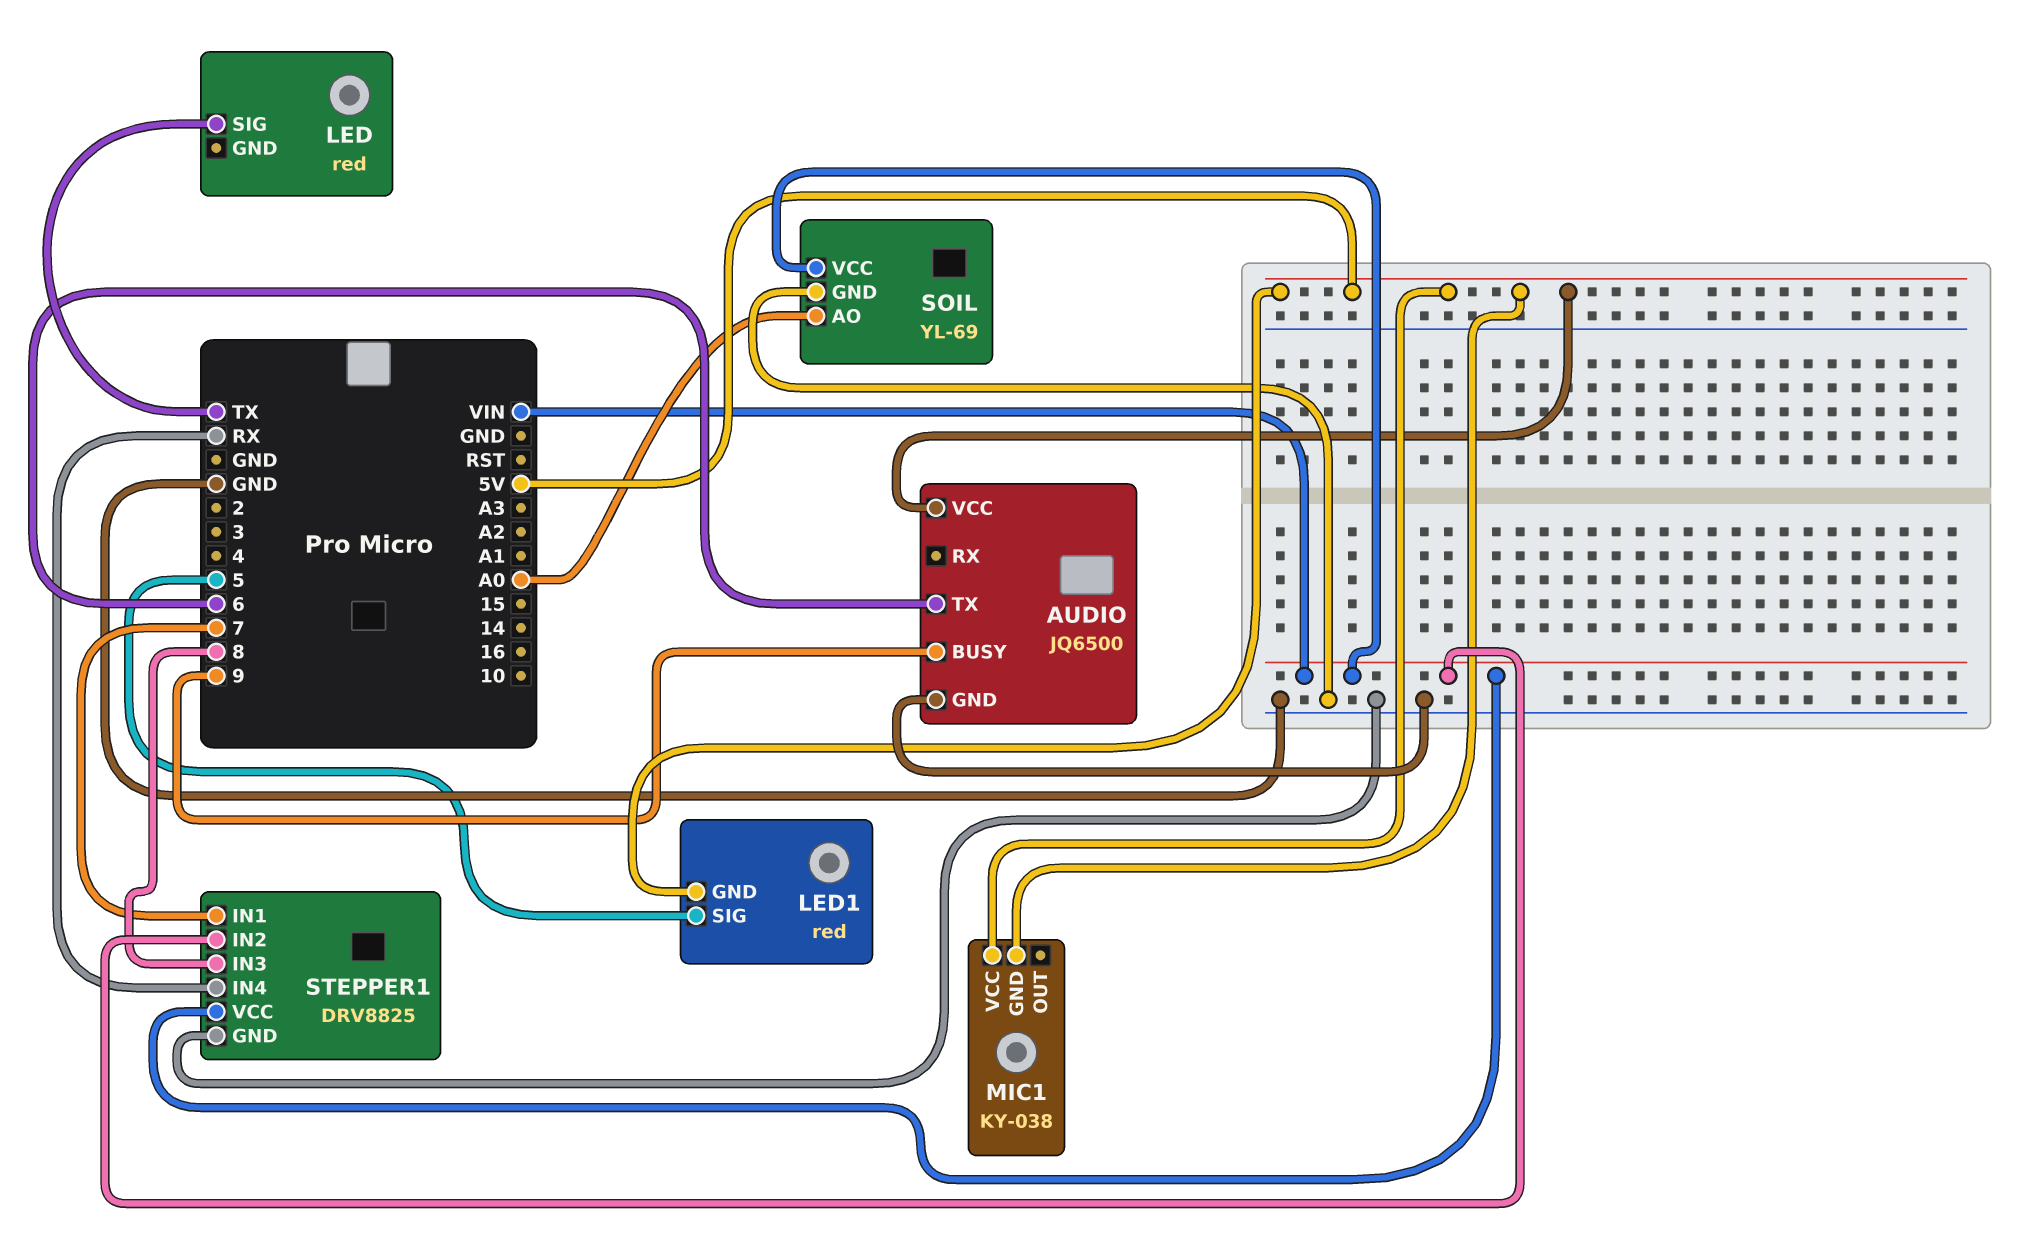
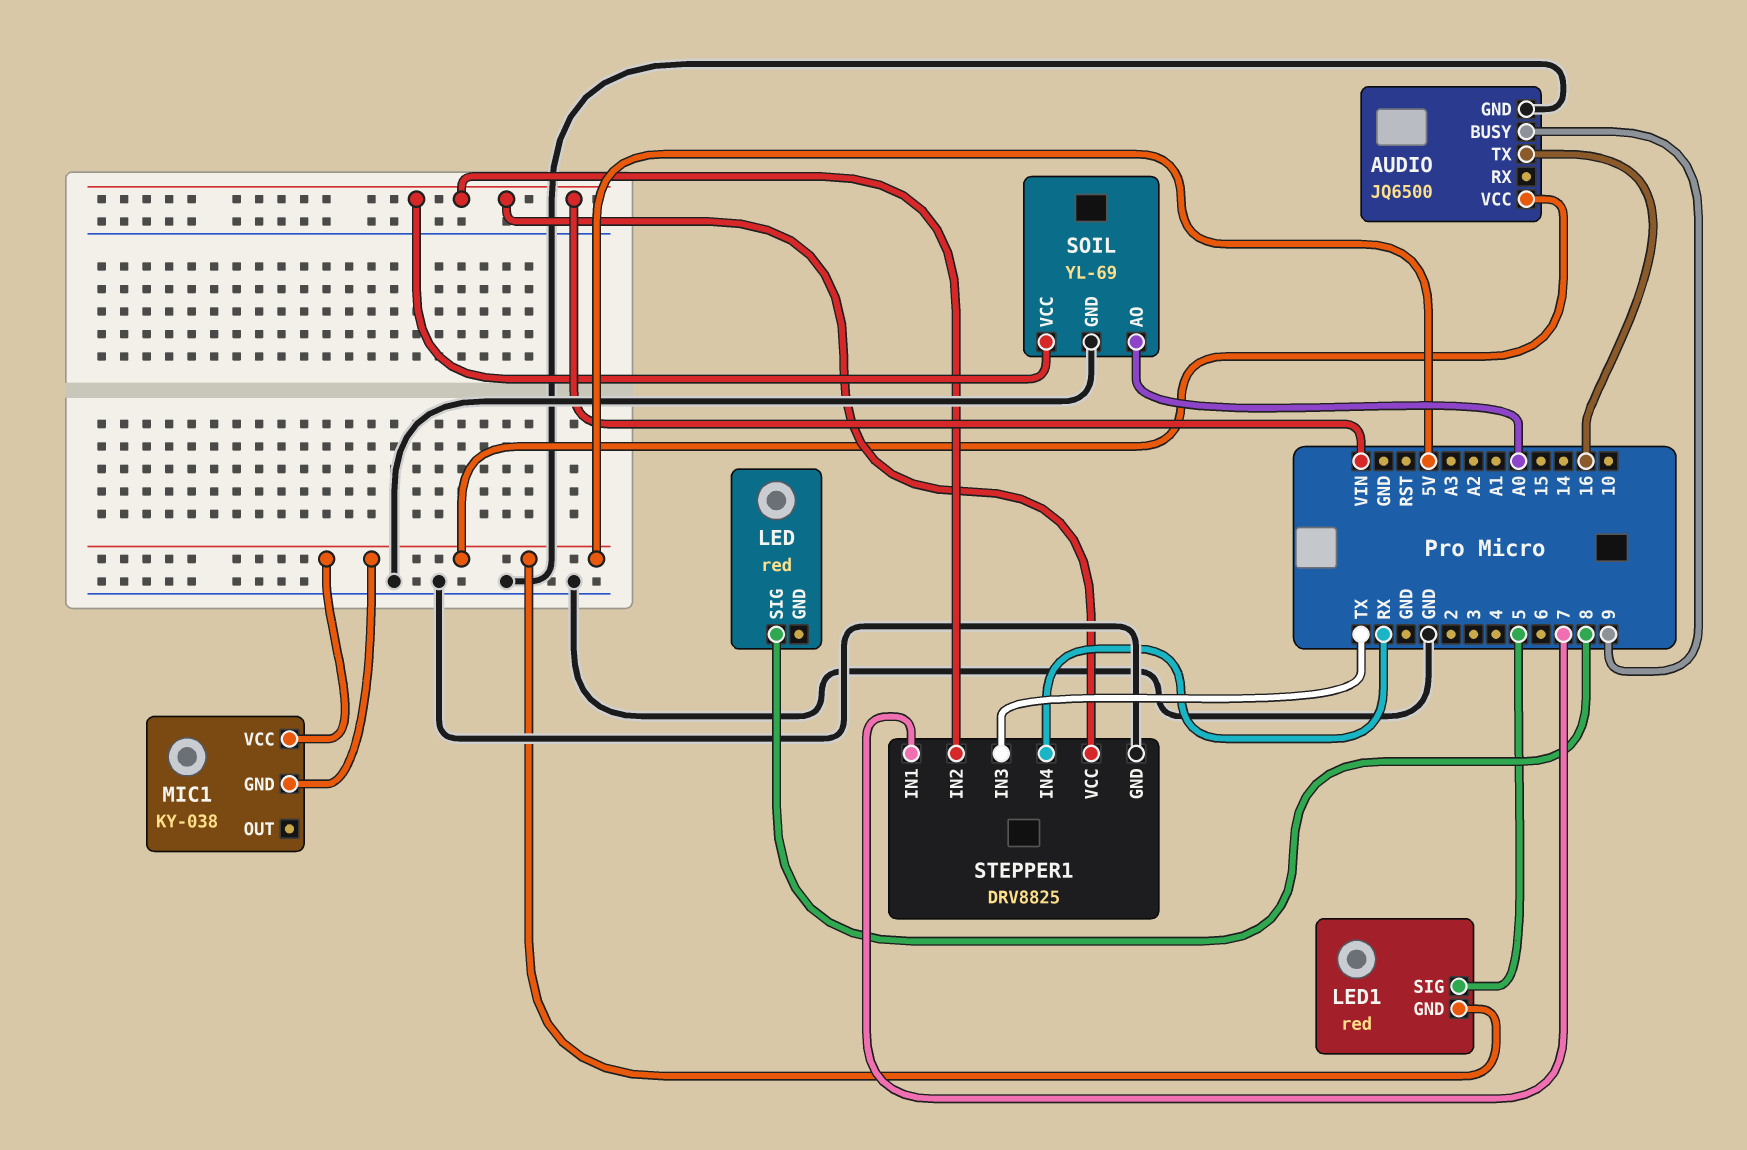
AUDIO pin TX: 6 -> 16
LED pin SIG: TX -> 8
STEPPER1 pin IN3: 8 -> TX

